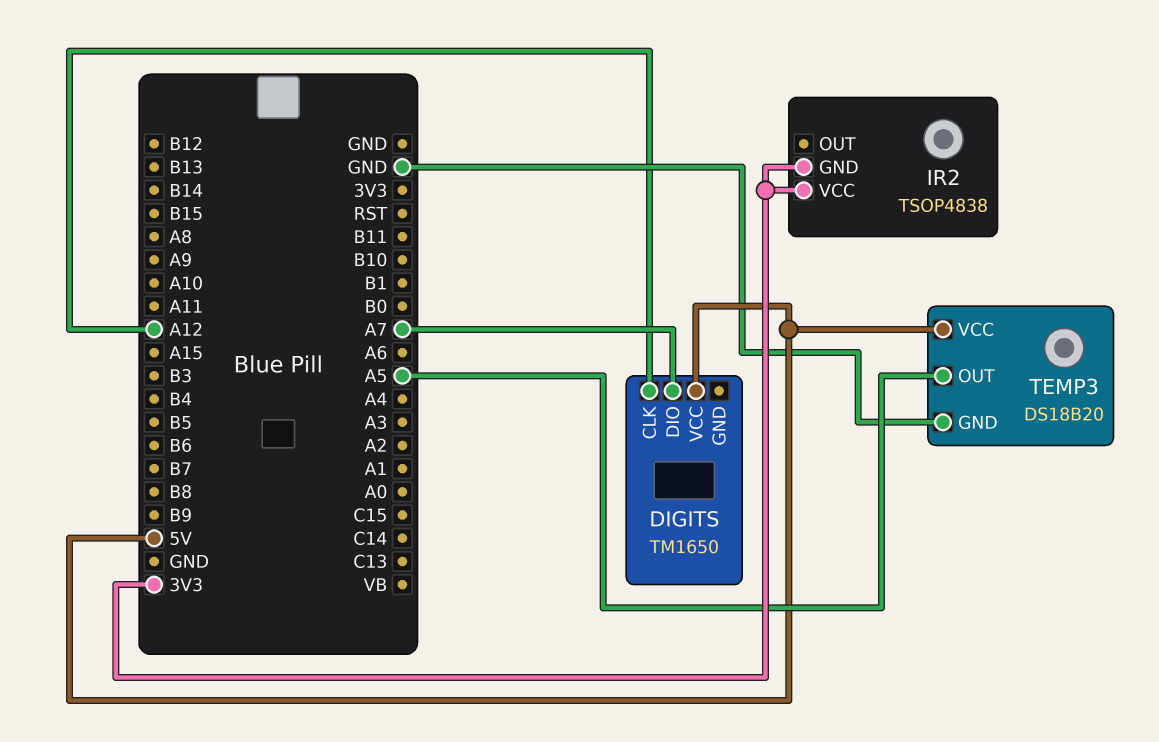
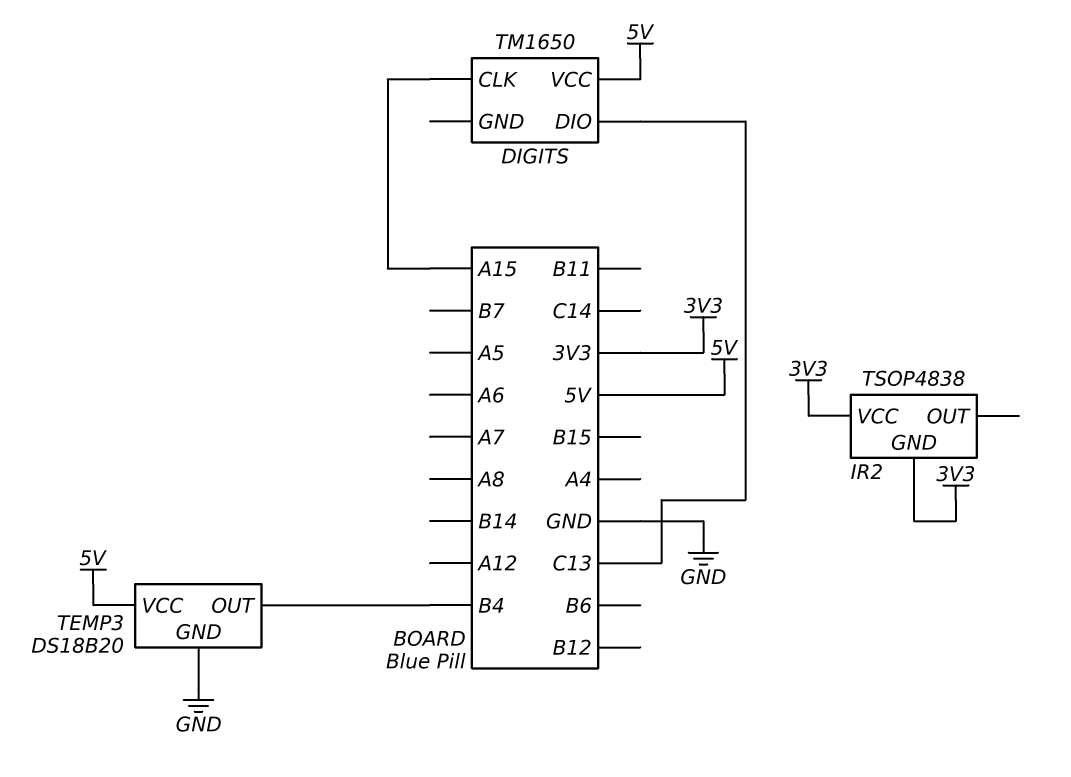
DIGITS pin CLK: A12 -> A15
DIGITS pin DIO: A7 -> C13
TEMP3 pin OUT: A5 -> B4

